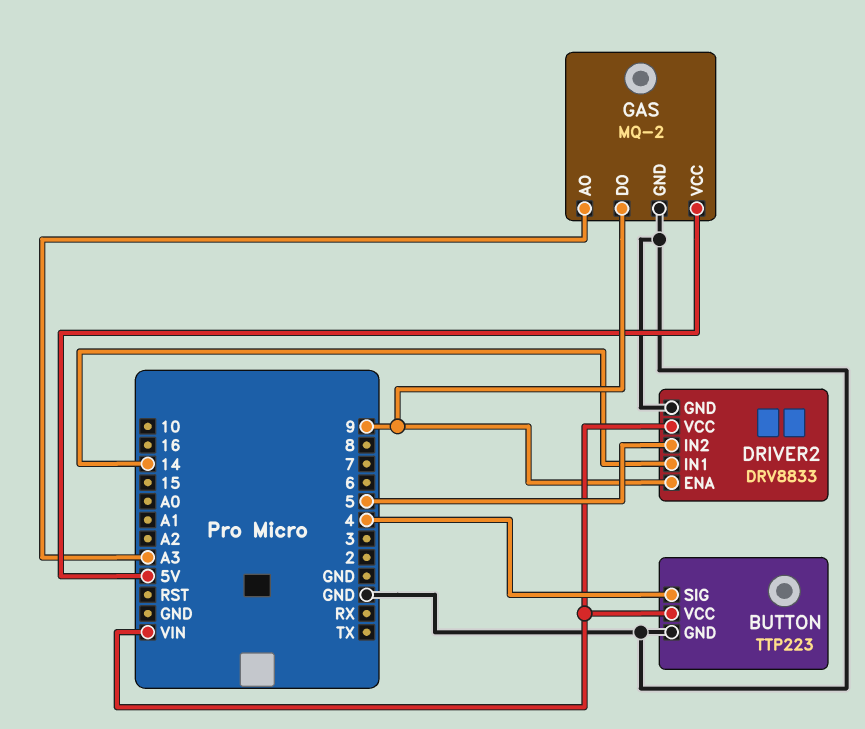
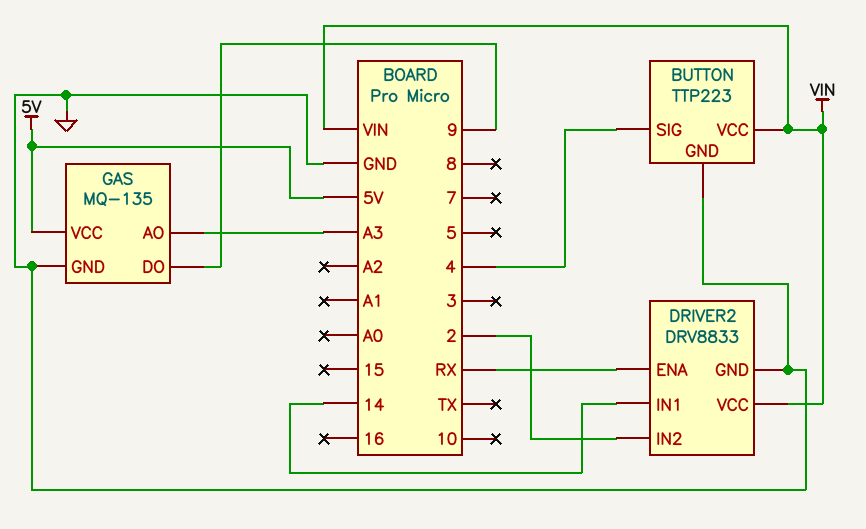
DRIVER2 pin ENA: 9 -> RX
DRIVER2 pin IN2: 5 -> 2
GAS: MQ-2 -> MQ-135

